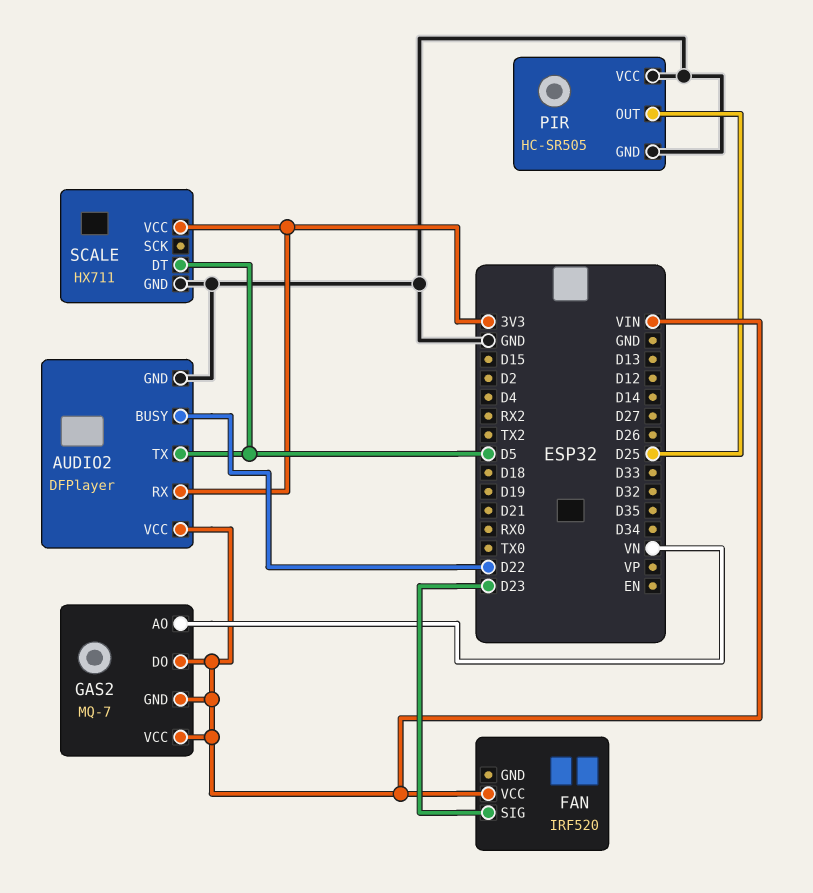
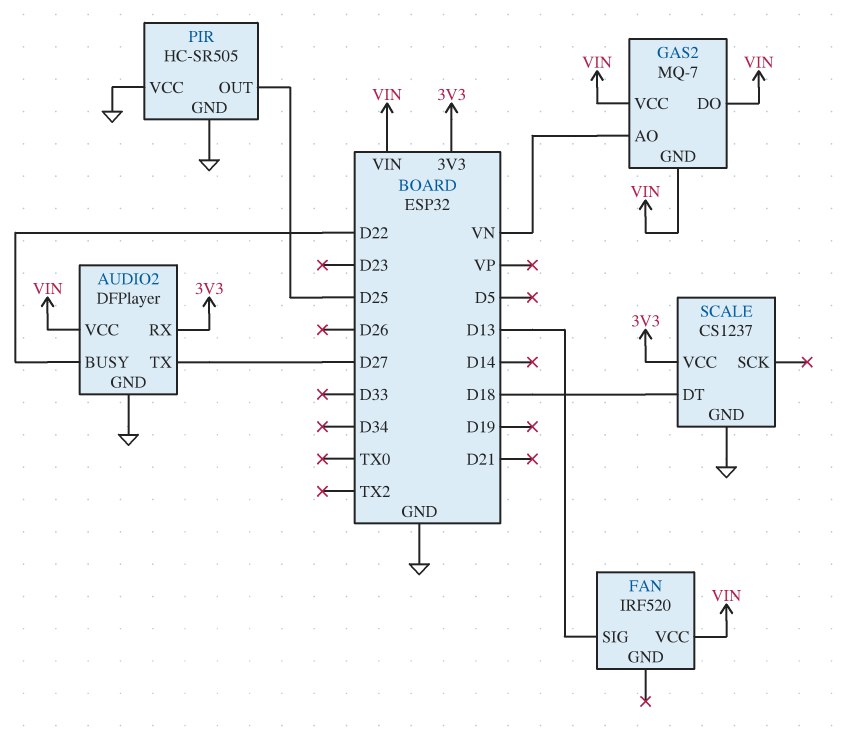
AUDIO2 pin TX: D5 -> D27
FAN pin SIG: D23 -> D13
SCALE: HX711 -> CS1237
SCALE pin DT: D5 -> D18

